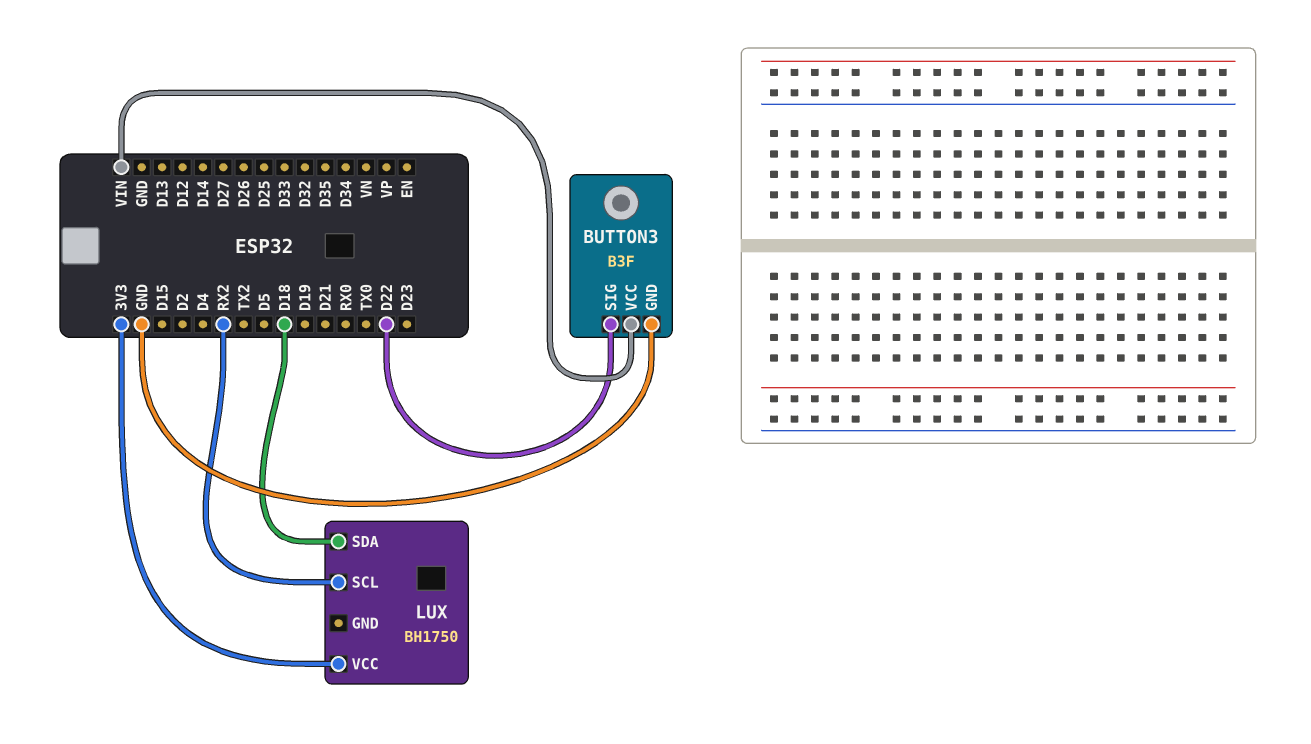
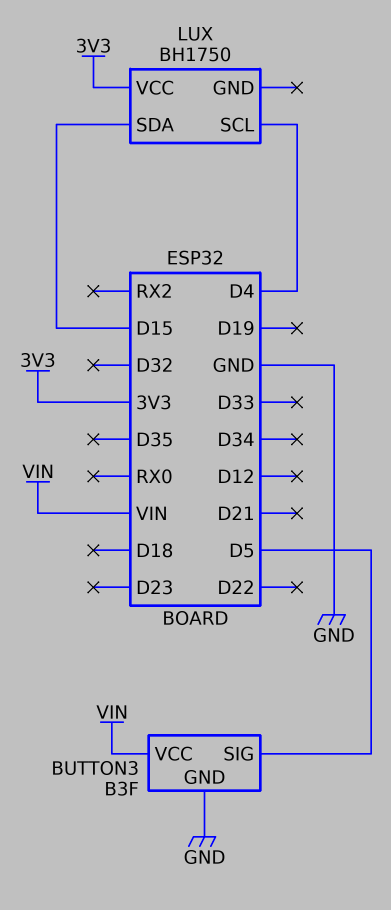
BUTTON3 pin SIG: D22 -> D5
LUX pin SCL: RX2 -> D4
LUX pin SDA: D18 -> D15

